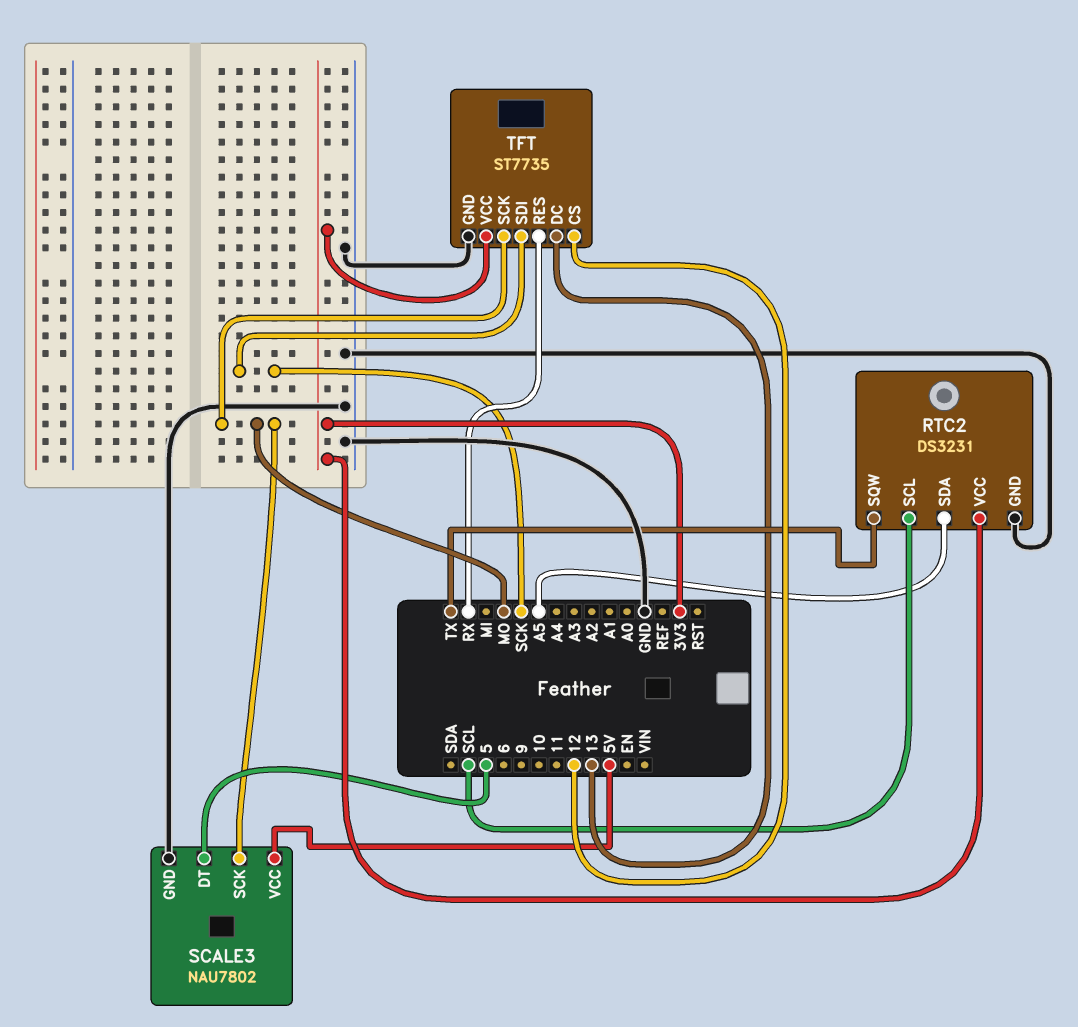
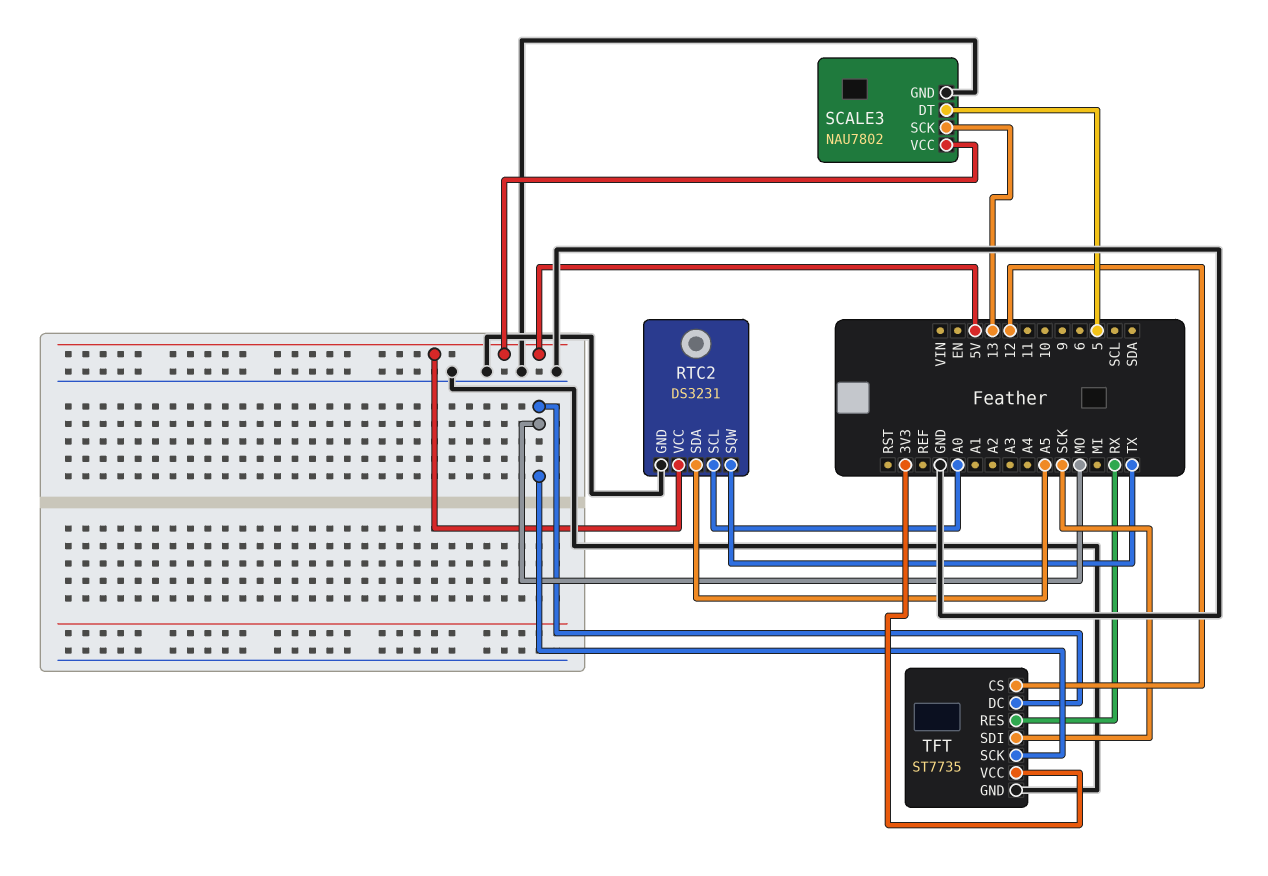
RTC2 pin SCL: SCL -> A0
RTC2 pin VCC: 3V3 -> 5V
SCALE3 pin SCK: MO -> 13
TFT pin DC: 13 -> MO

